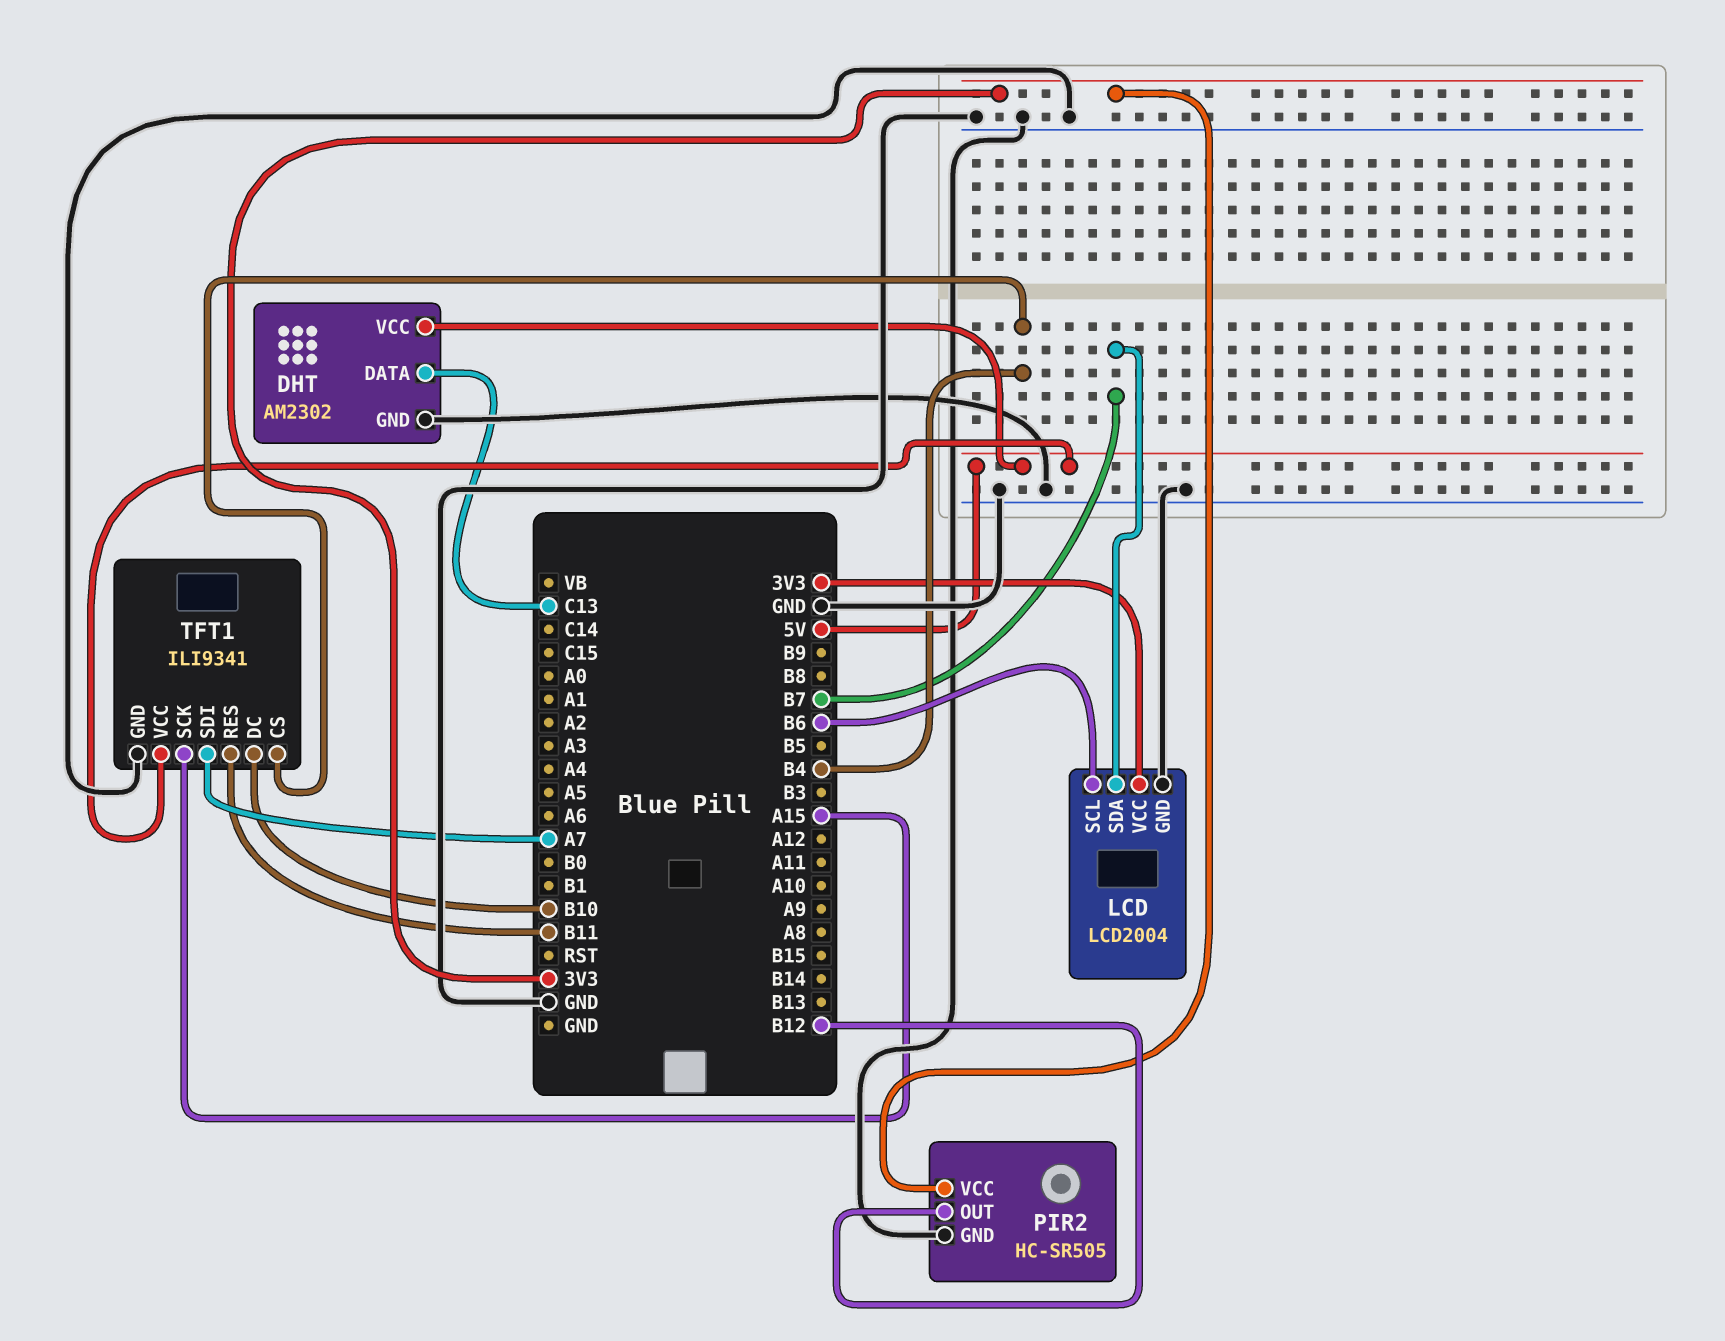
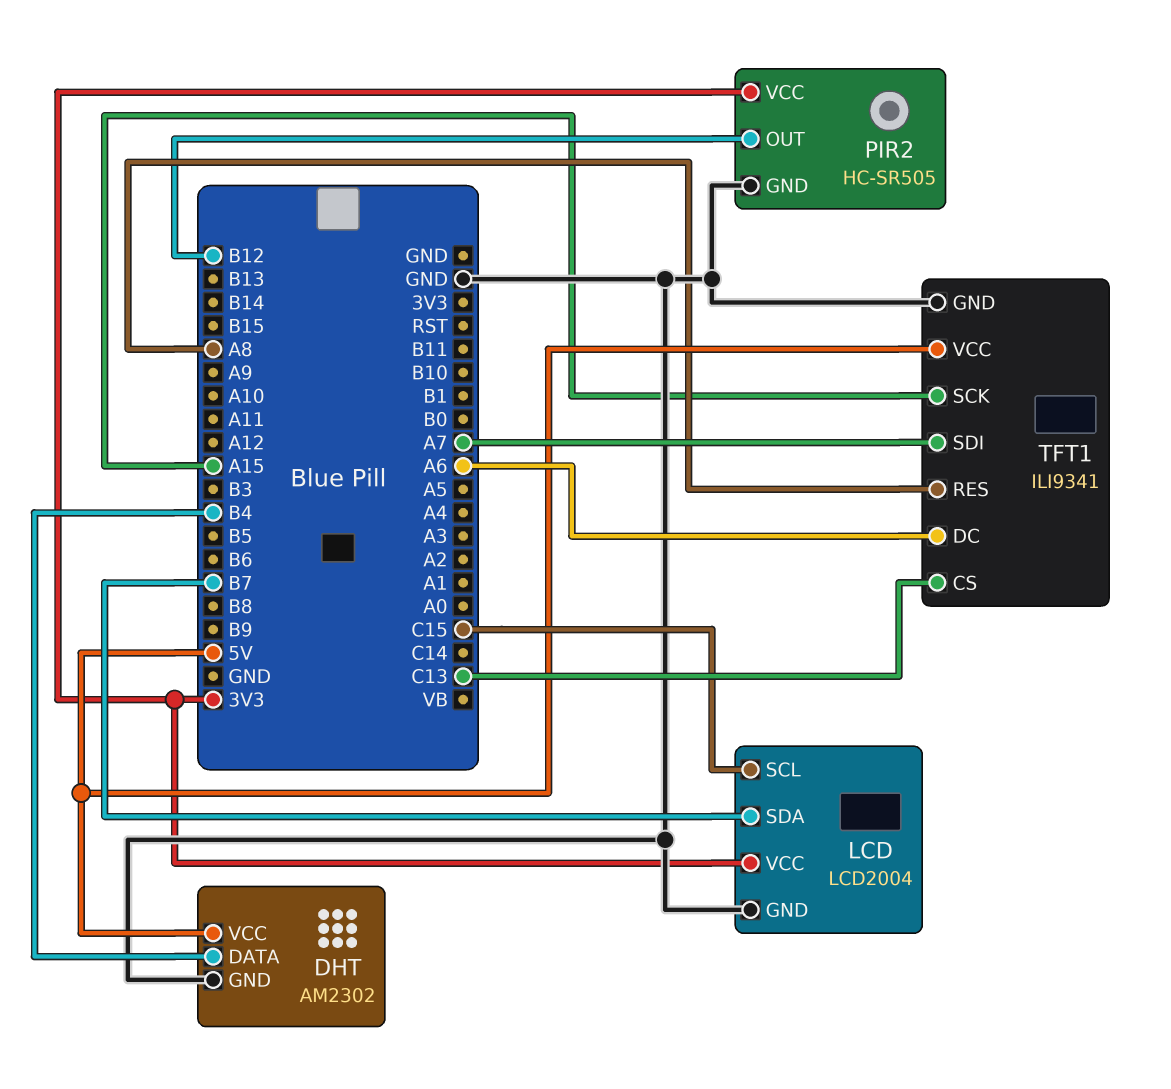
DHT pin DATA: C13 -> B4
LCD pin SCL: B6 -> C15
TFT1 pin CS: B4 -> C13
TFT1 pin DC: B10 -> A6
TFT1 pin RES: B11 -> A8

